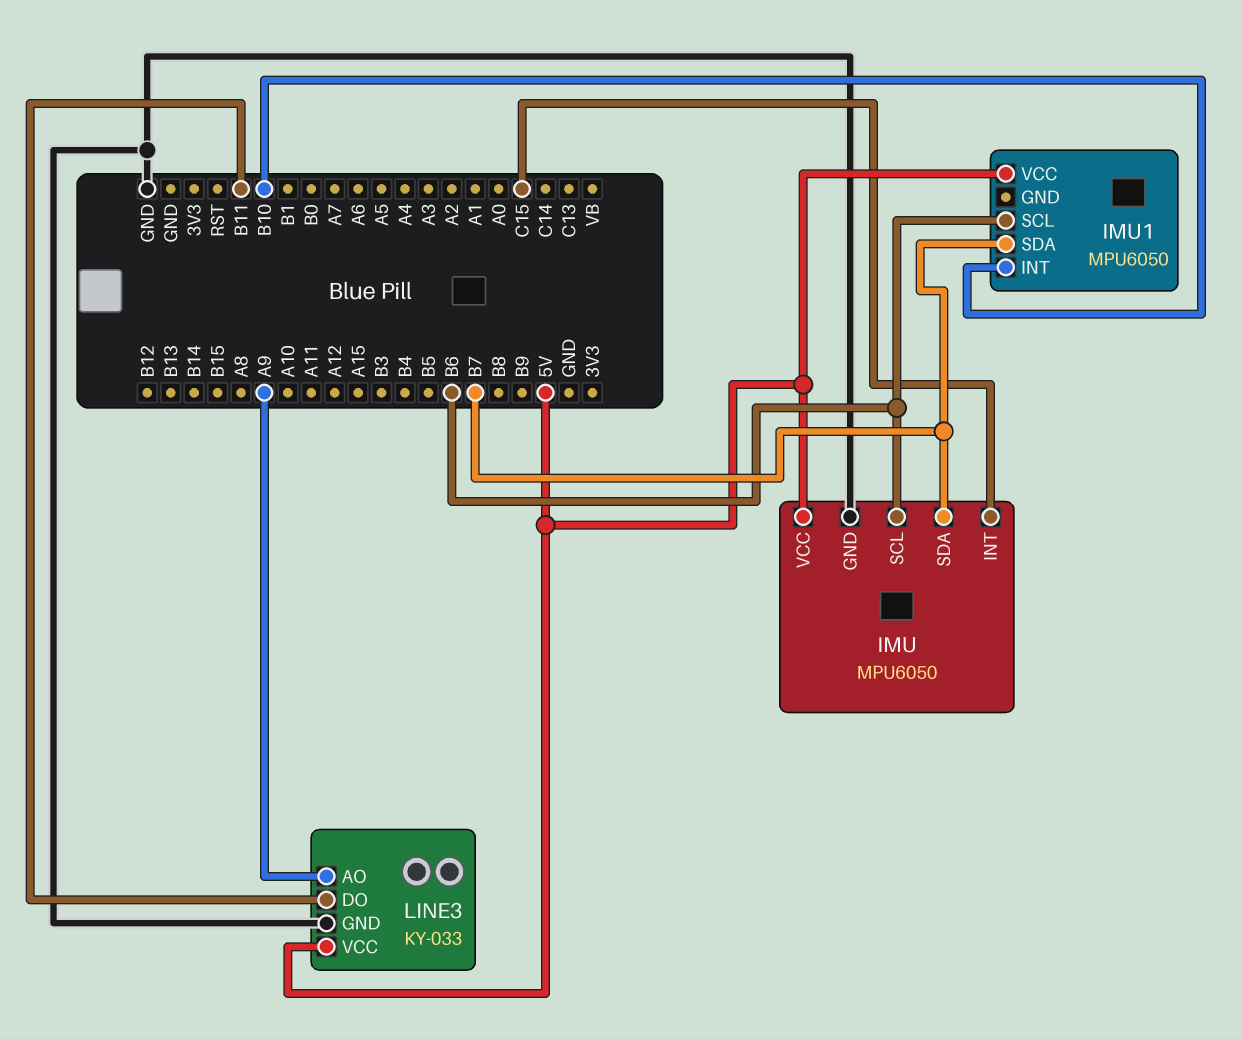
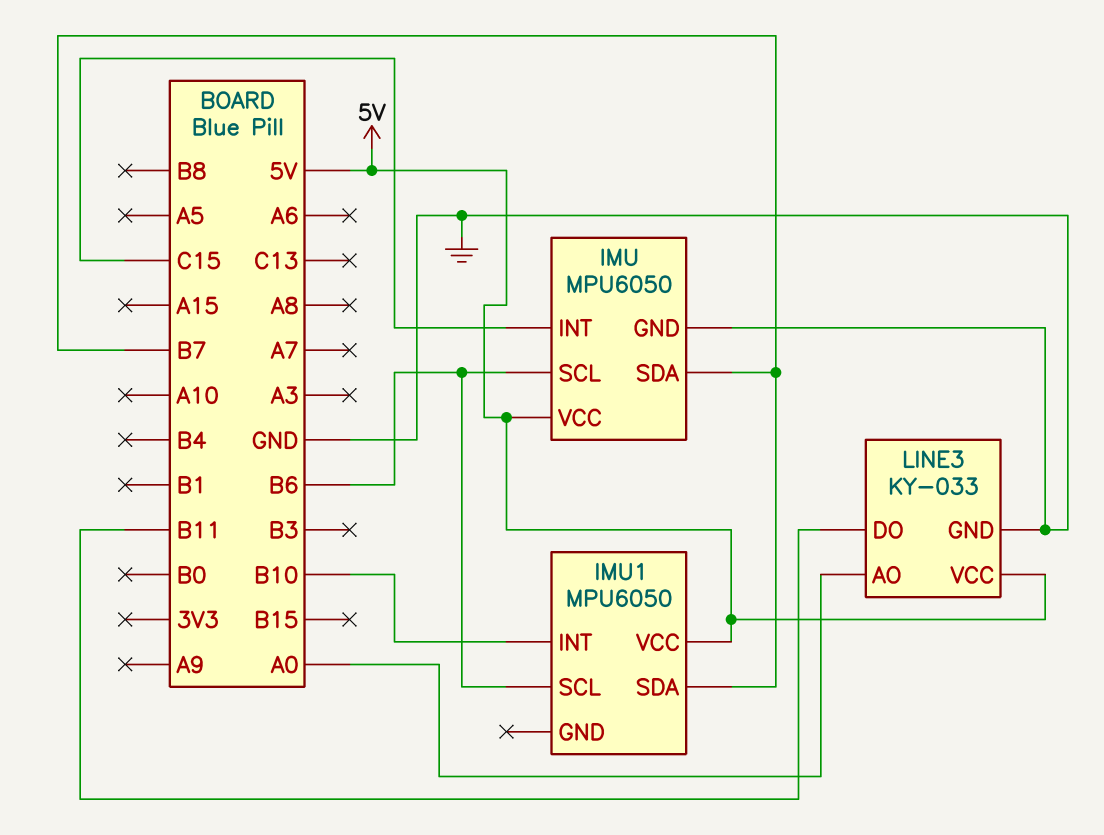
LINE3 pin AO: A9 -> A0

